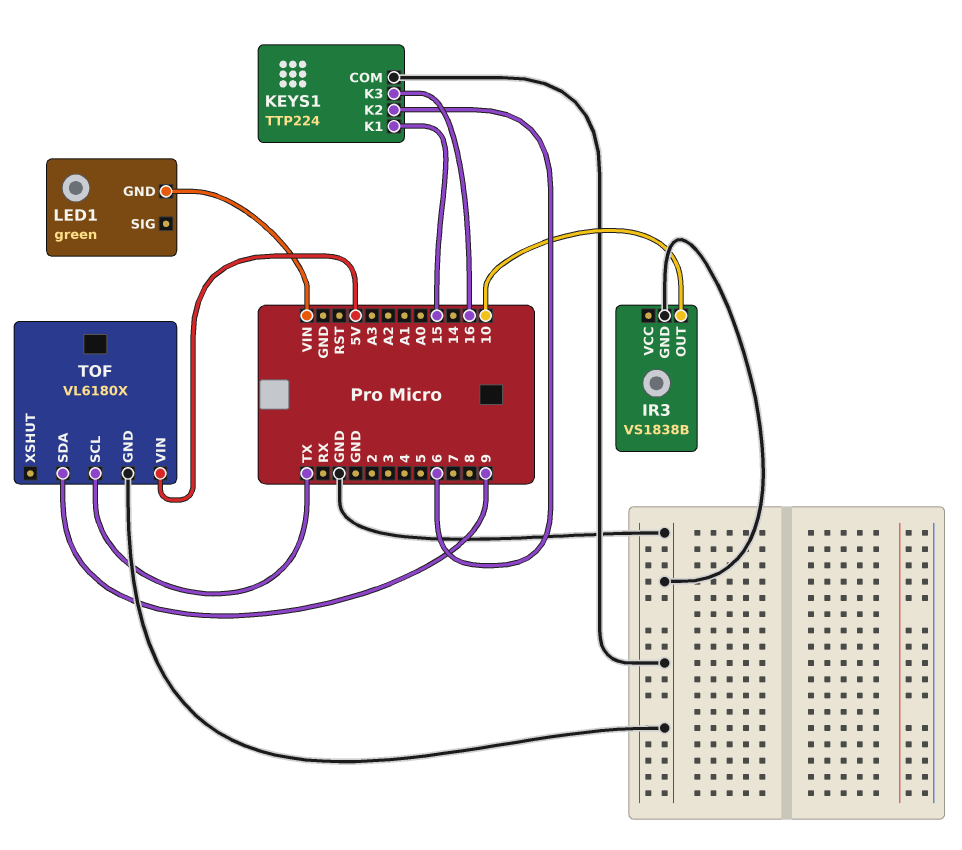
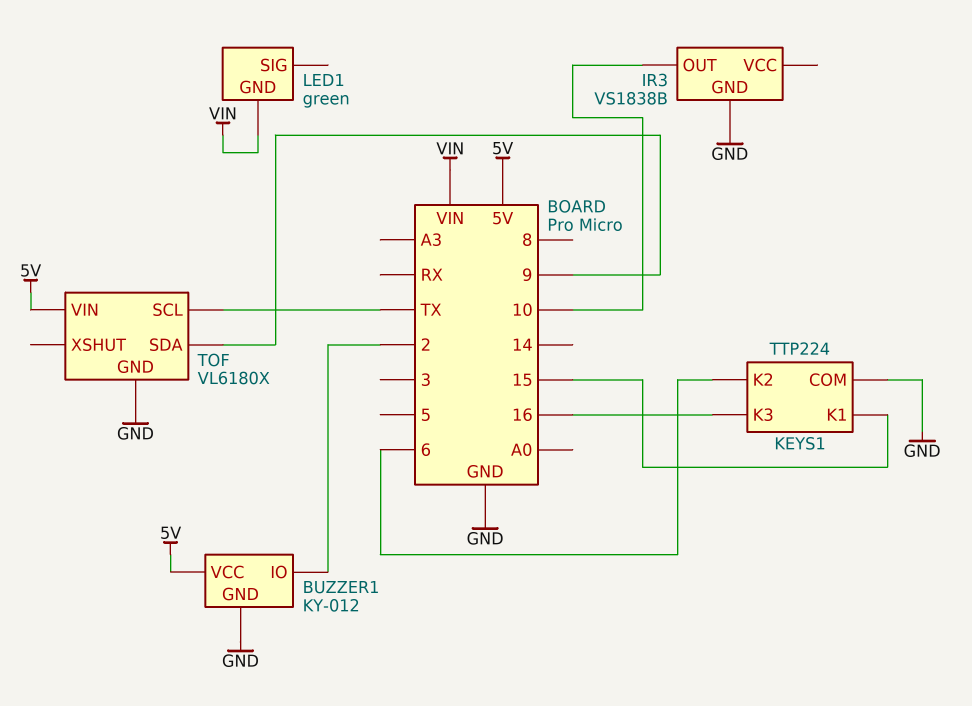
BUZZER1: none -> KY-012
BUZZER1 pin GND: none -> GND
BUZZER1 pin IO: none -> 2
BUZZER1 pin VCC: none -> 5V

